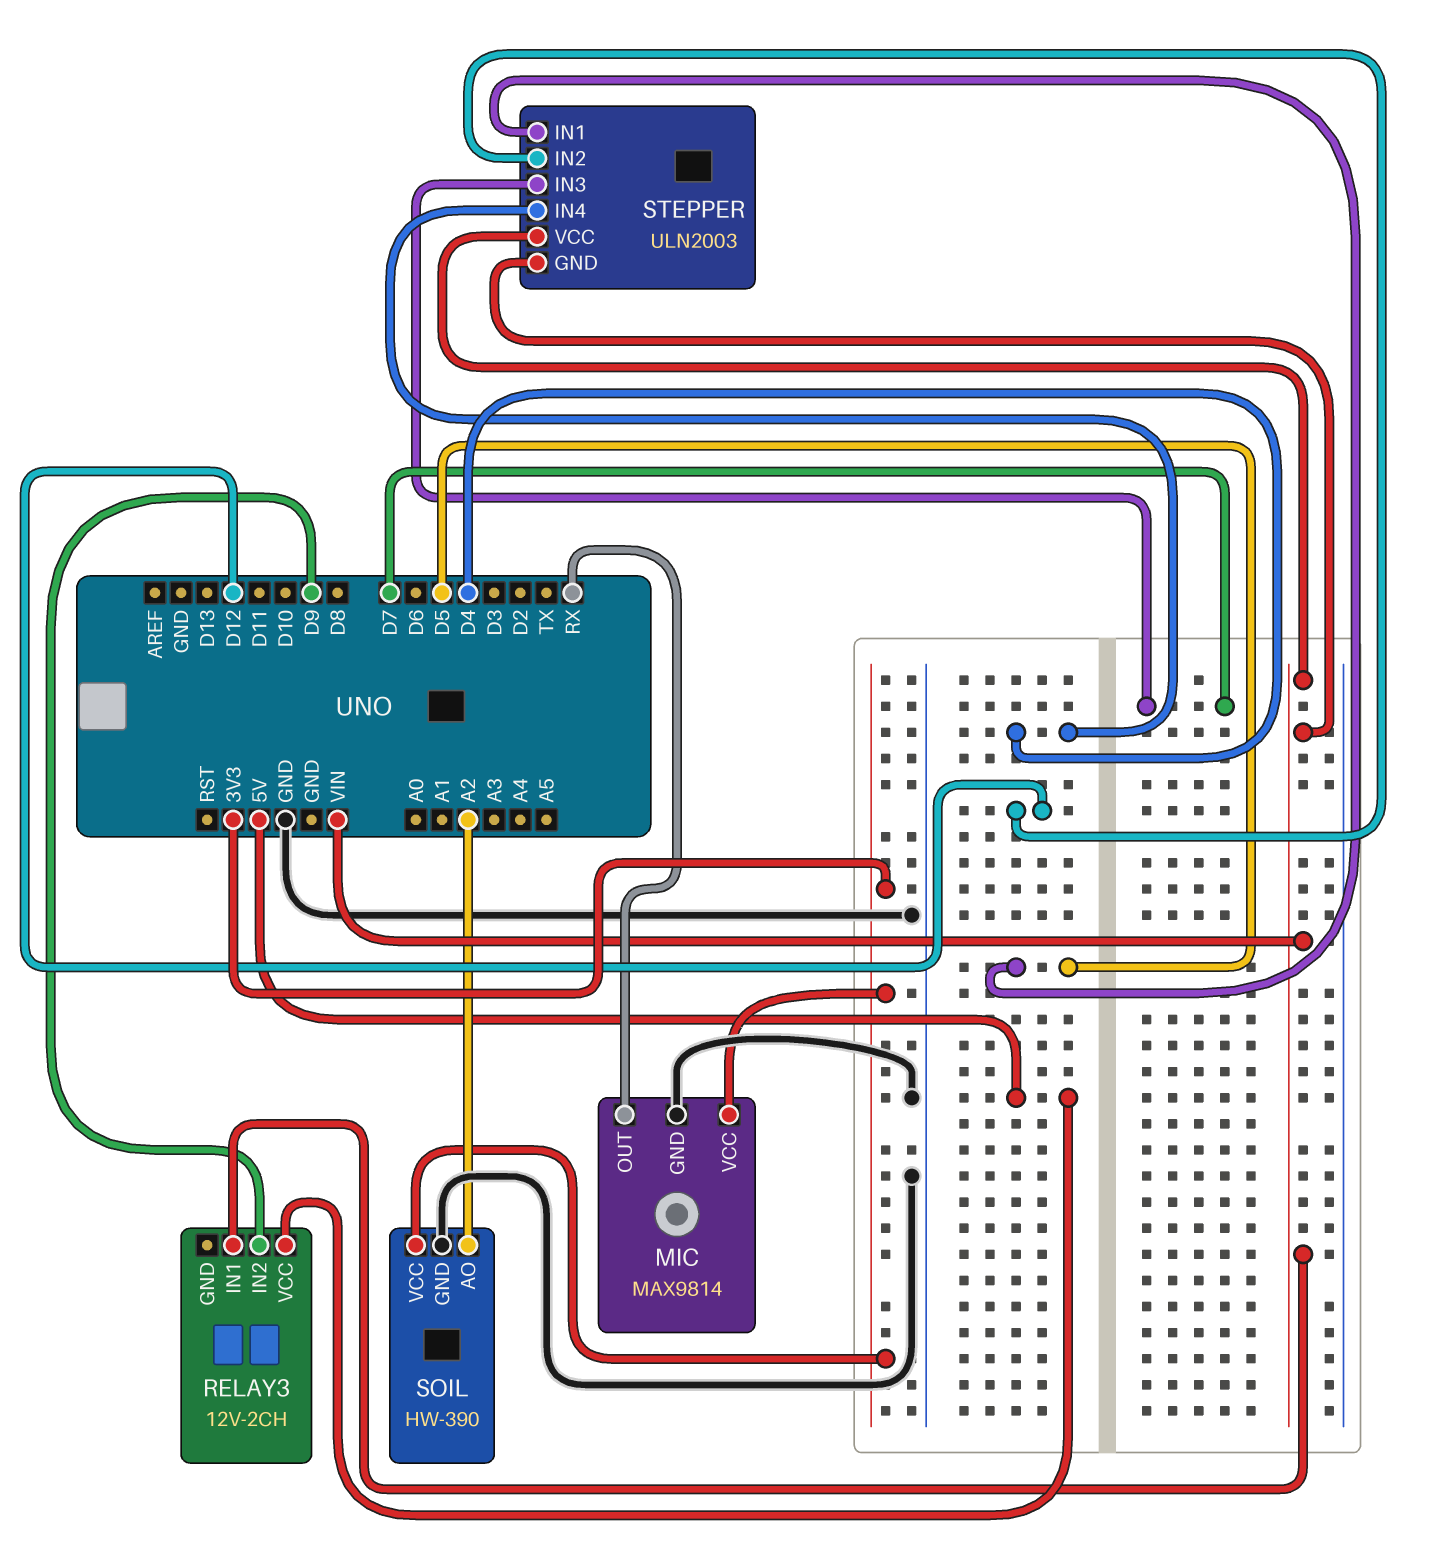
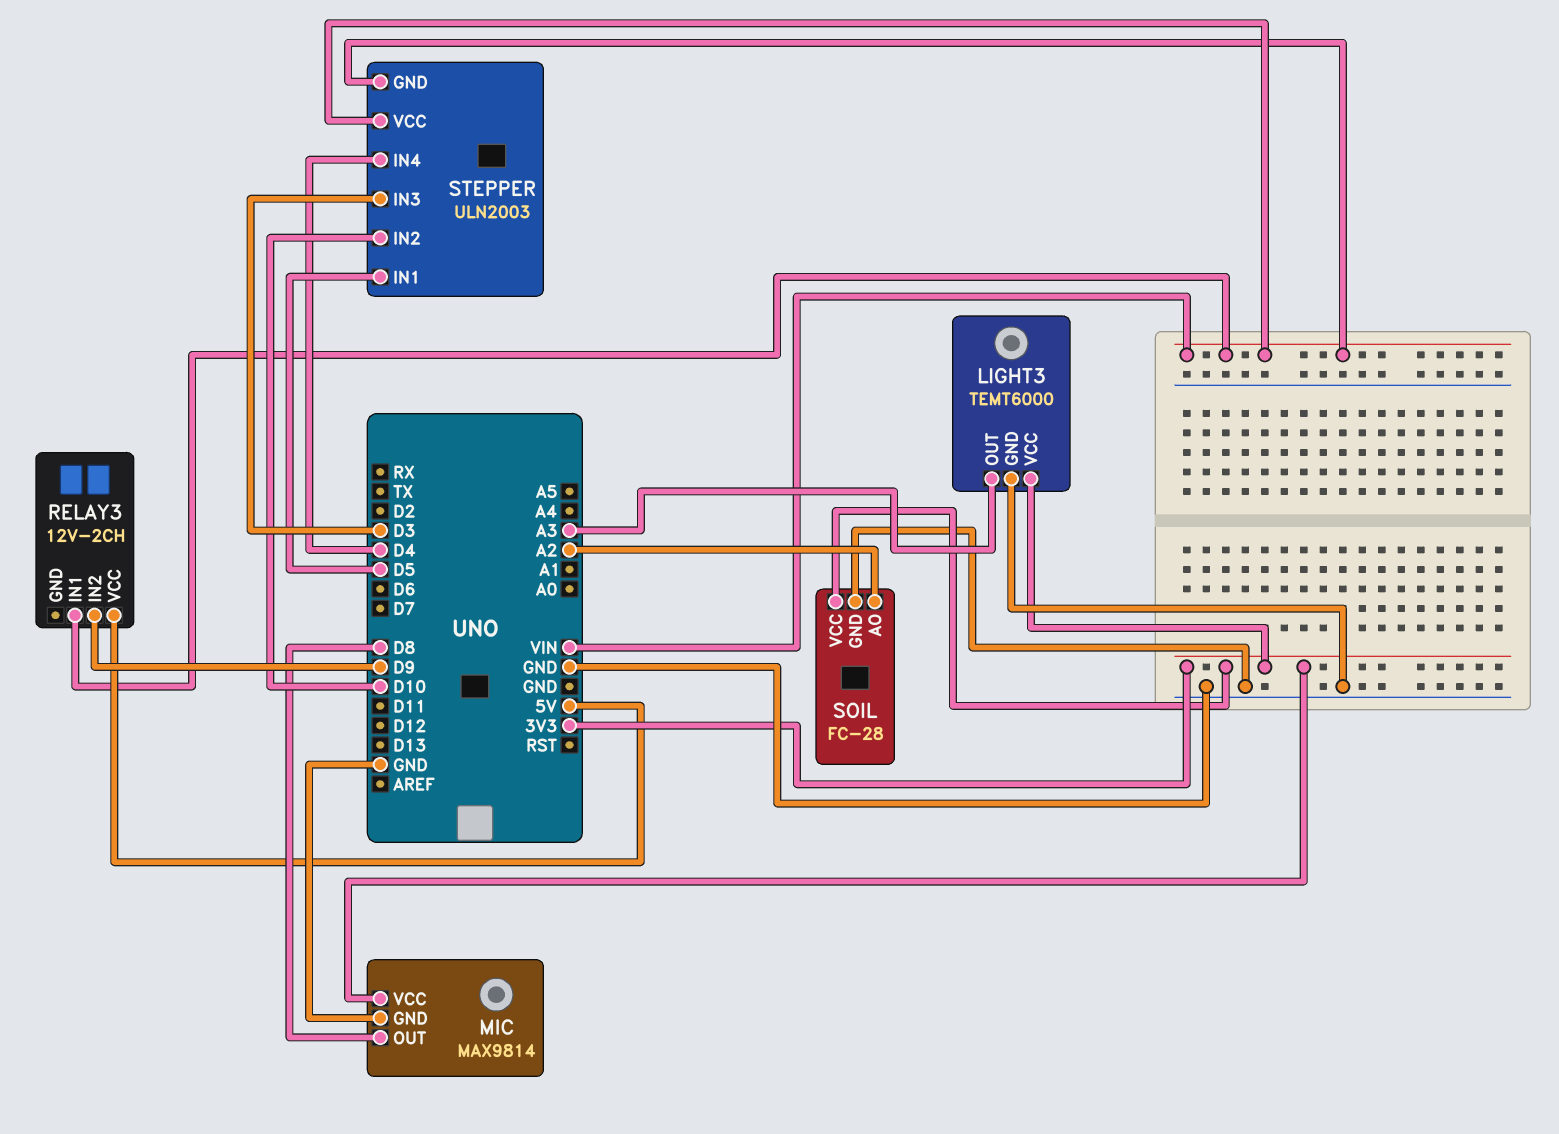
LIGHT3: none -> TEMT6000
LIGHT3 pin GND: none -> GND
LIGHT3 pin OUT: none -> A3
LIGHT3 pin VCC: none -> 3V3
MIC pin OUT: RX -> D8
SOIL: HW-390 -> FC-28
STEPPER pin IN2: D12 -> D10
STEPPER pin IN3: D7 -> D3

